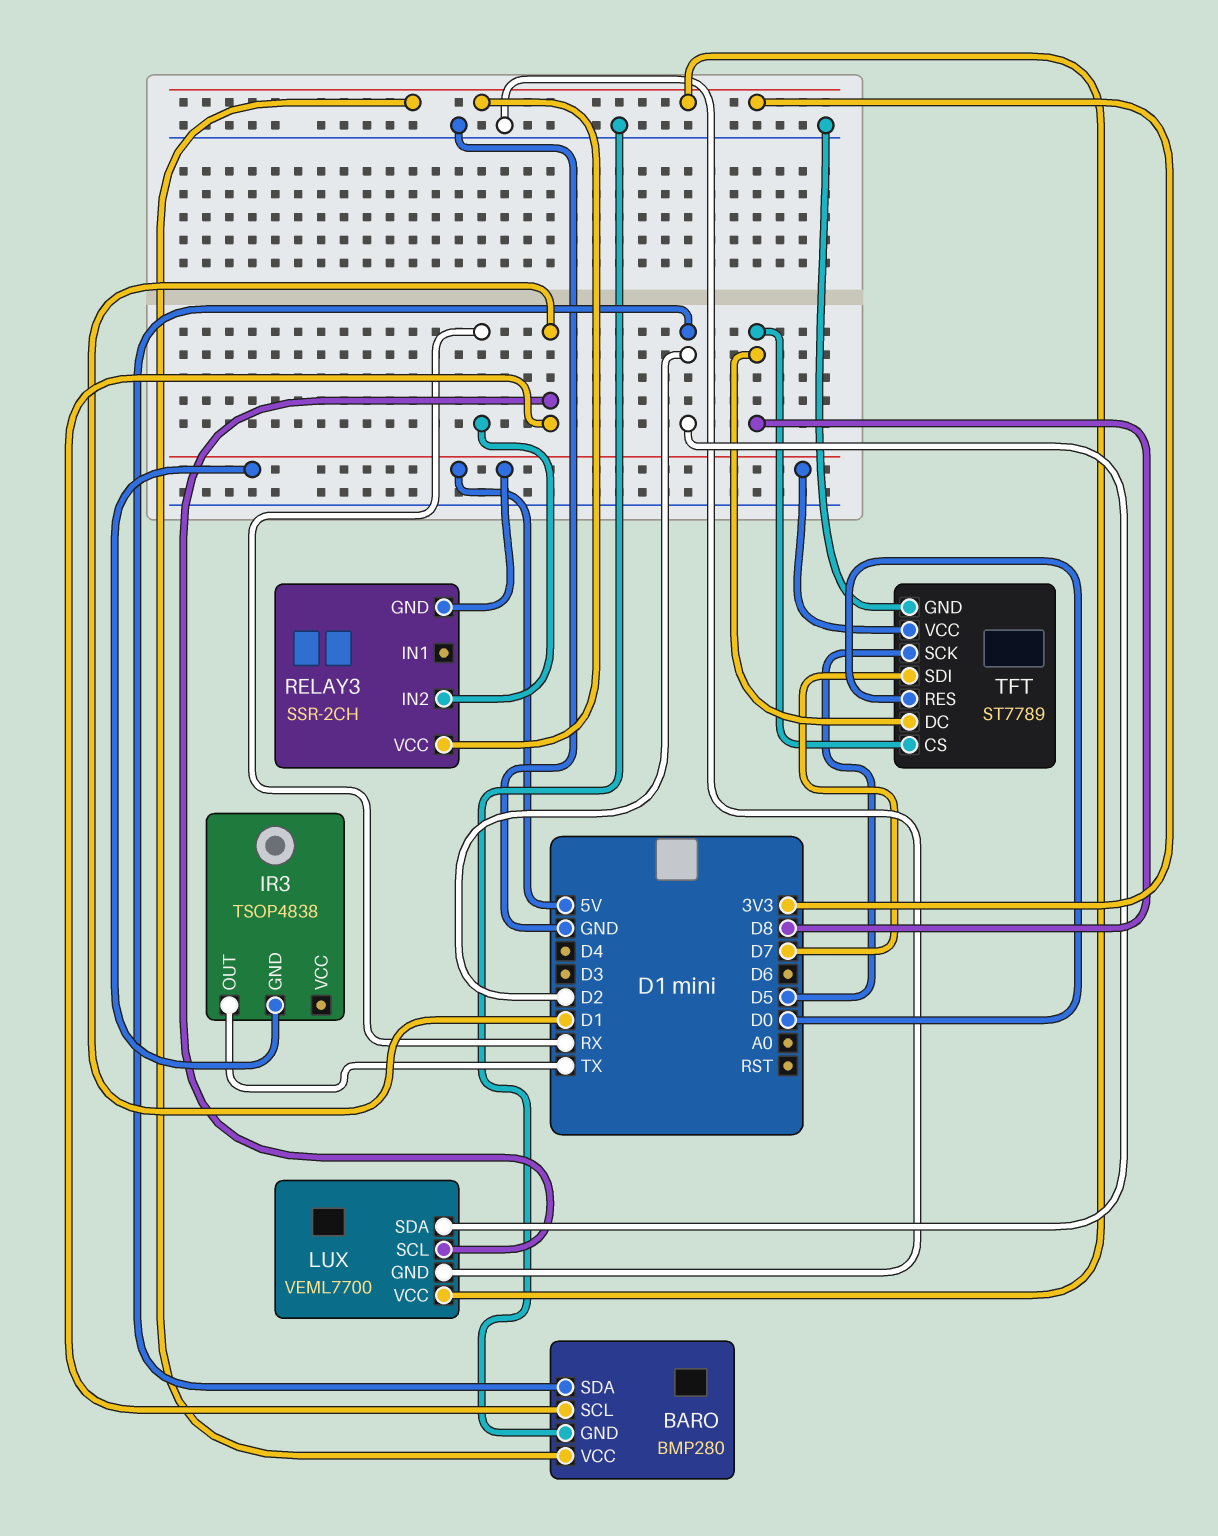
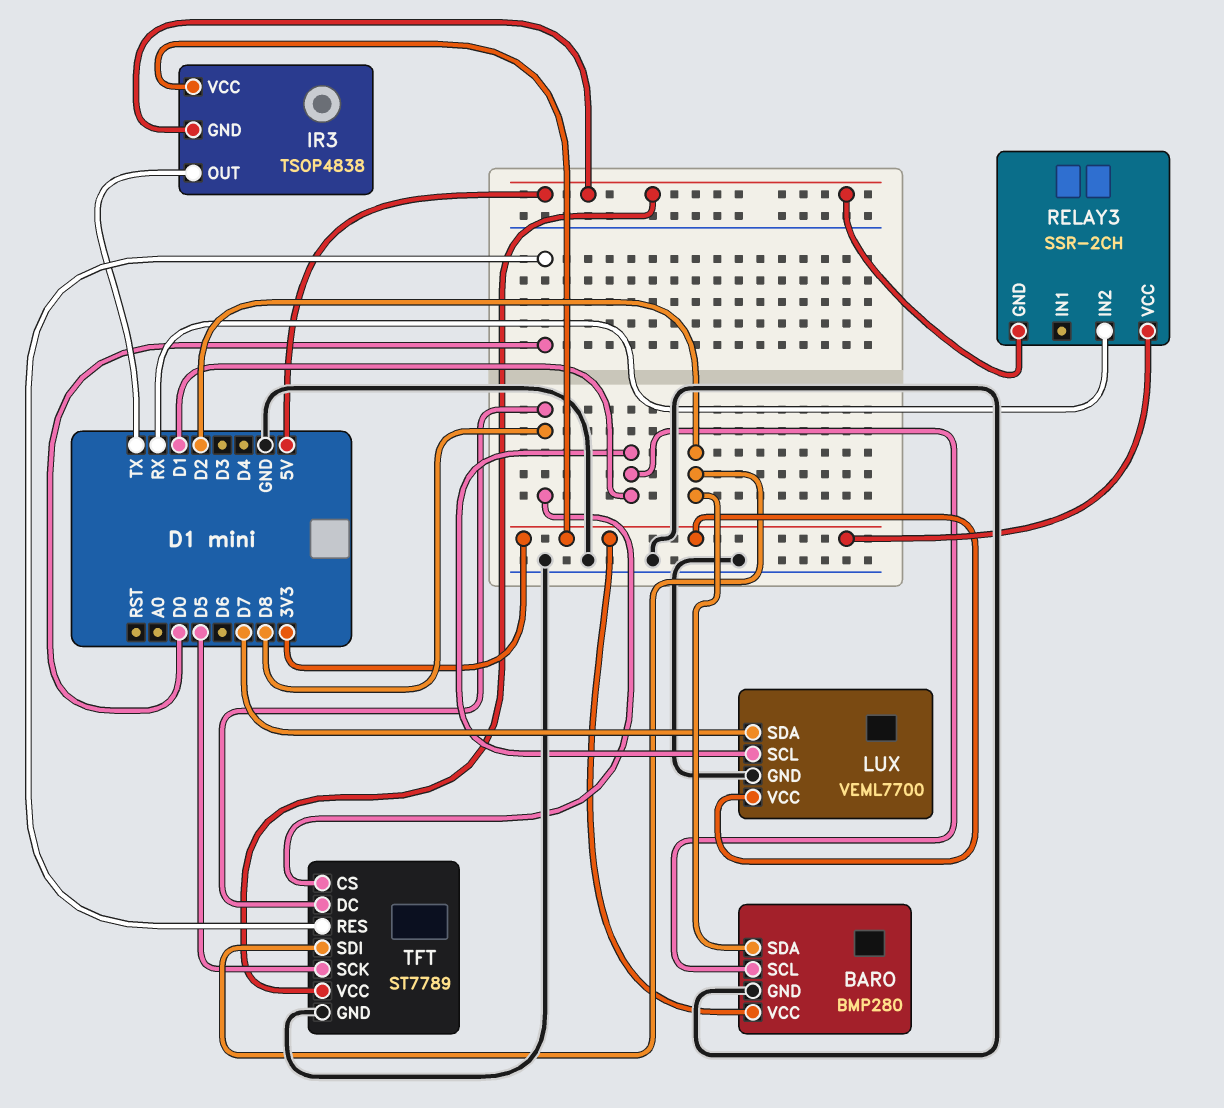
IR3 pin VCC: none -> 3V3
LUX pin SDA: D2 -> D7
TFT pin SDI: D7 -> D2

